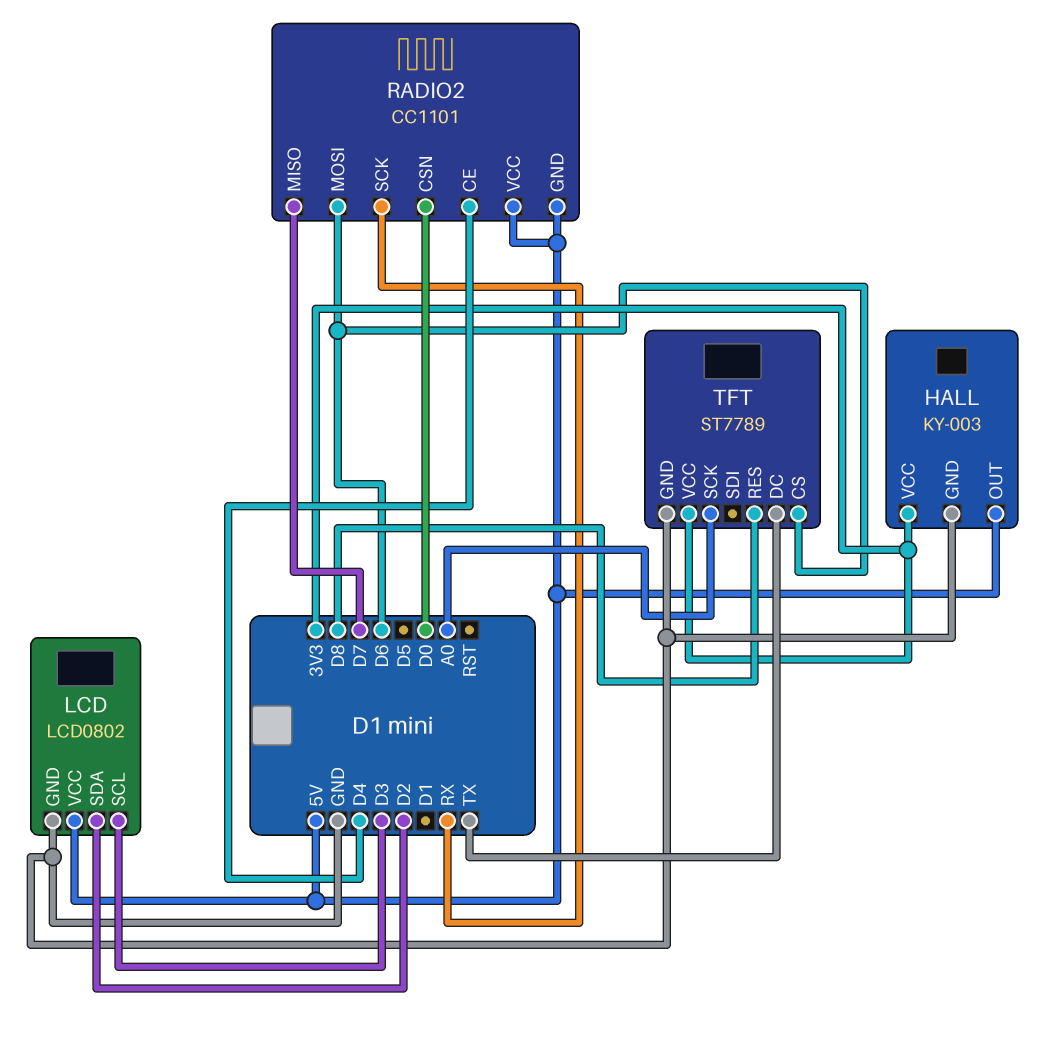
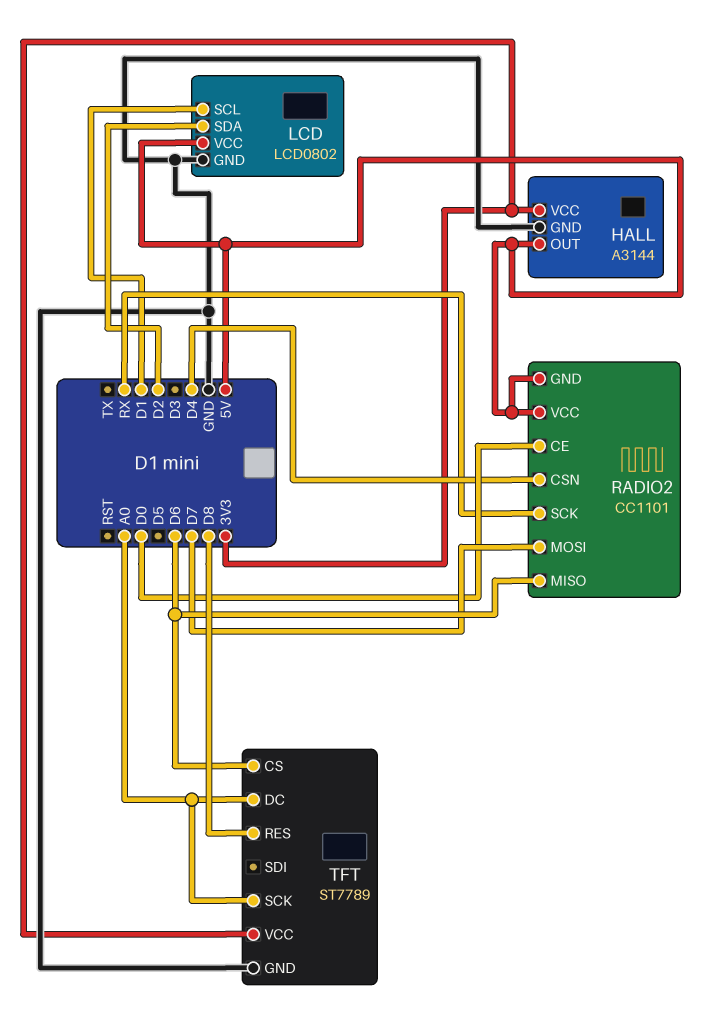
HALL: KY-003 -> A3144
LCD pin SCL: D3 -> D1
RADIO2 pin CE: D4 -> D0
RADIO2 pin CSN: D0 -> D4
RADIO2 pin MISO: D7 -> D6
RADIO2 pin MOSI: D6 -> D7
TFT pin DC: TX -> A0

